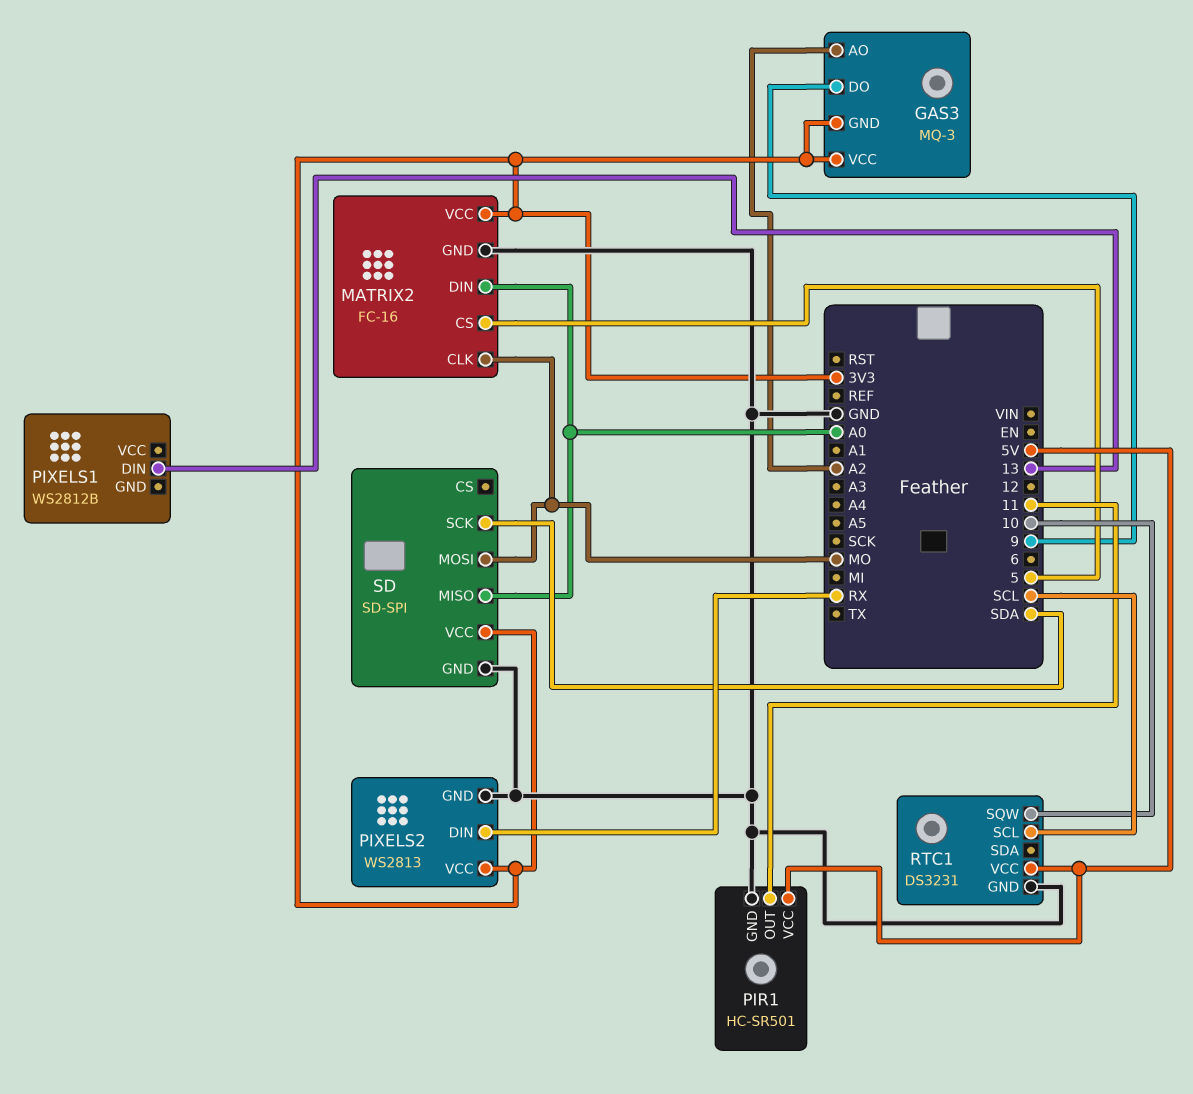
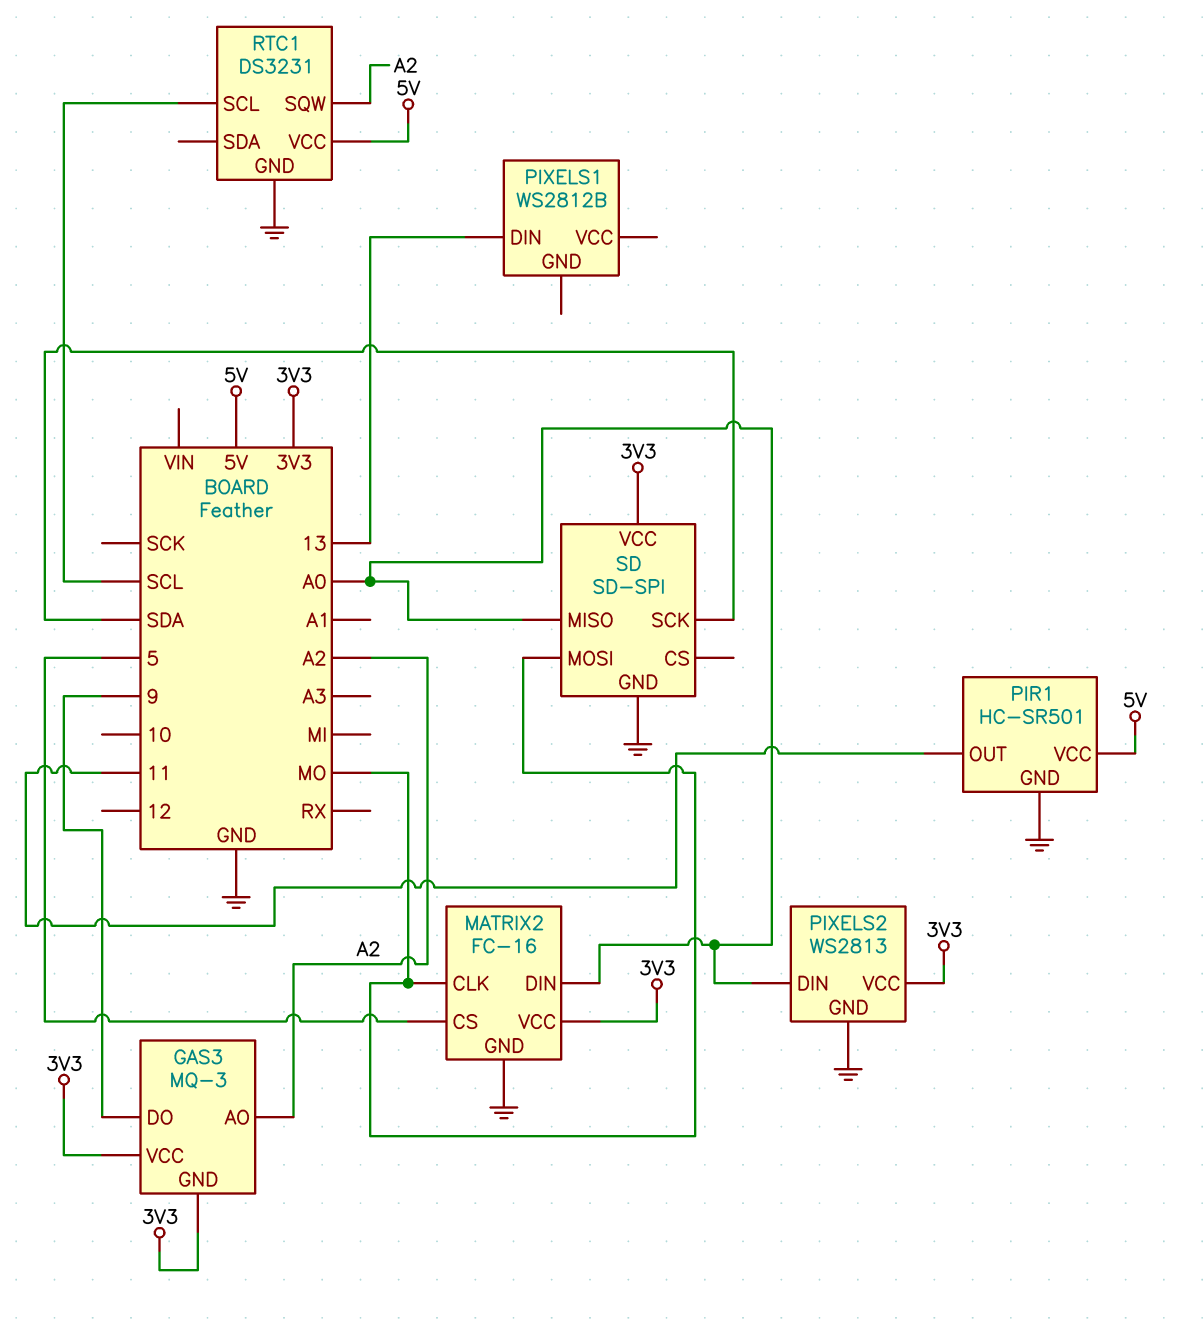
PIXELS2 pin DIN: RX -> A0
RTC1 pin SQW: 10 -> A2

